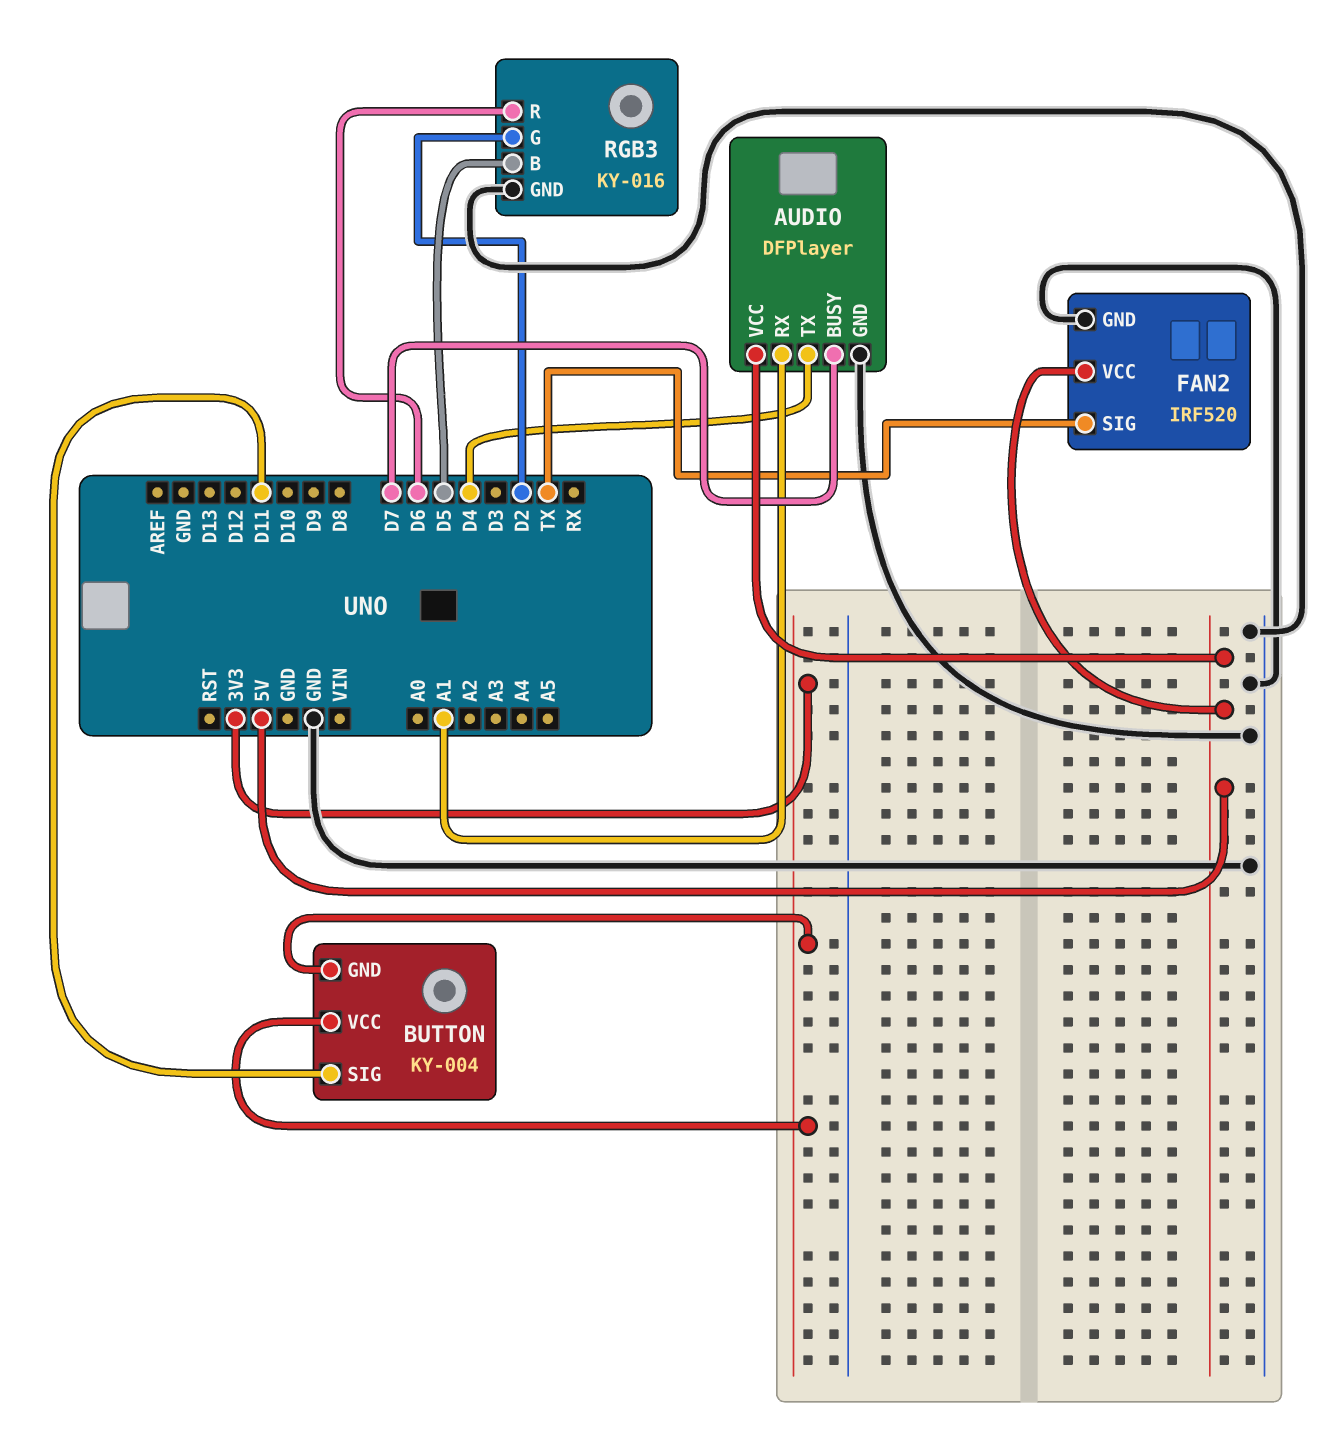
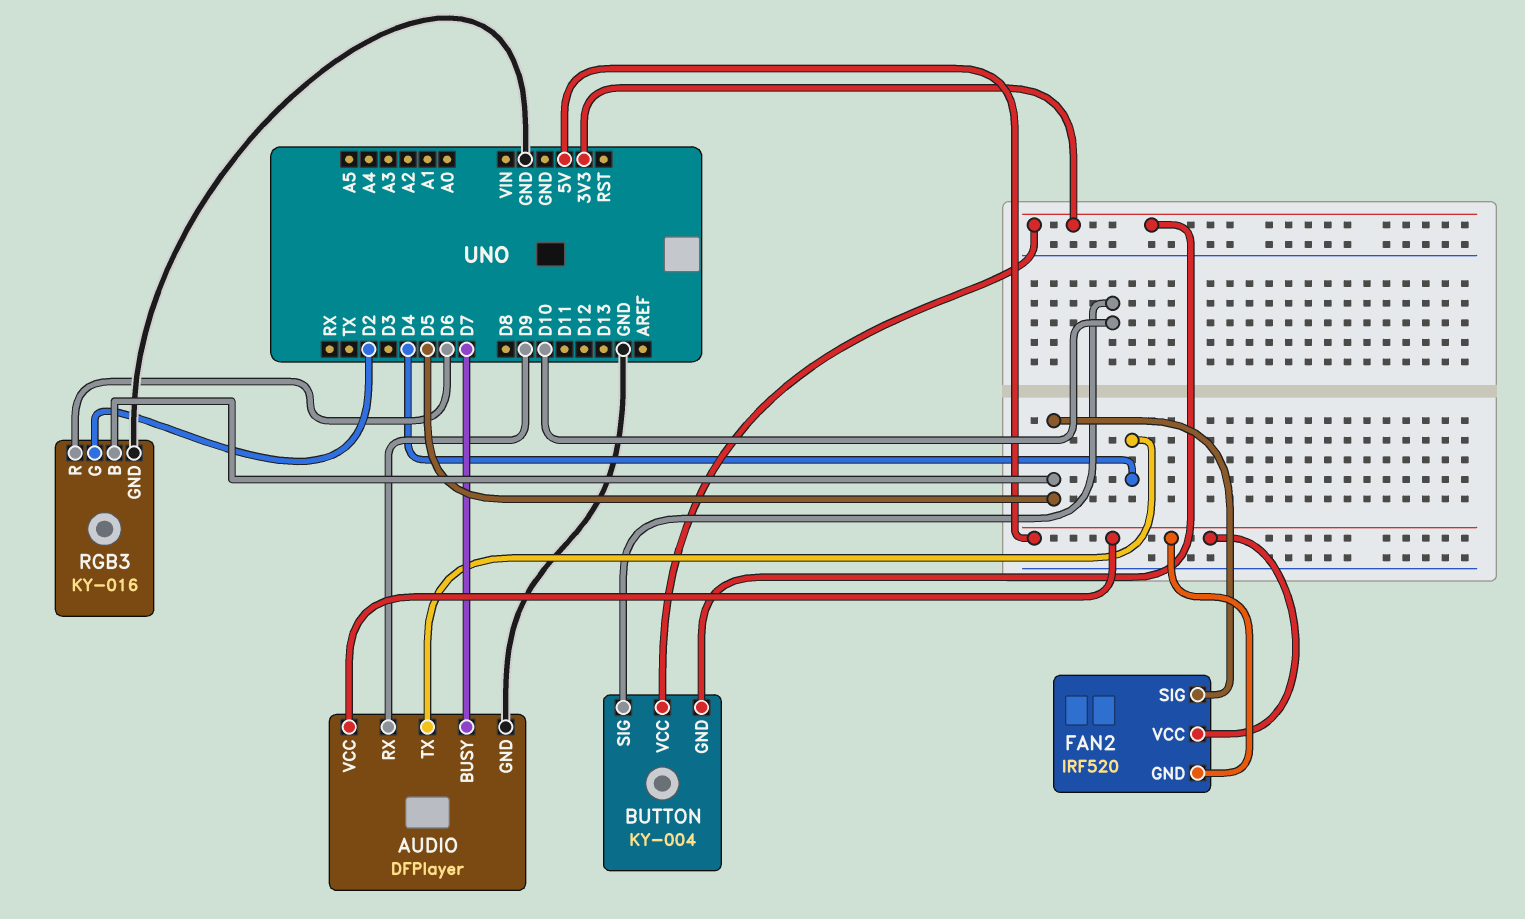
AUDIO pin RX: A1 -> D9
BUTTON pin SIG: D11 -> D10
FAN2 pin GND: GND -> 5V
FAN2 pin SIG: TX -> D5

